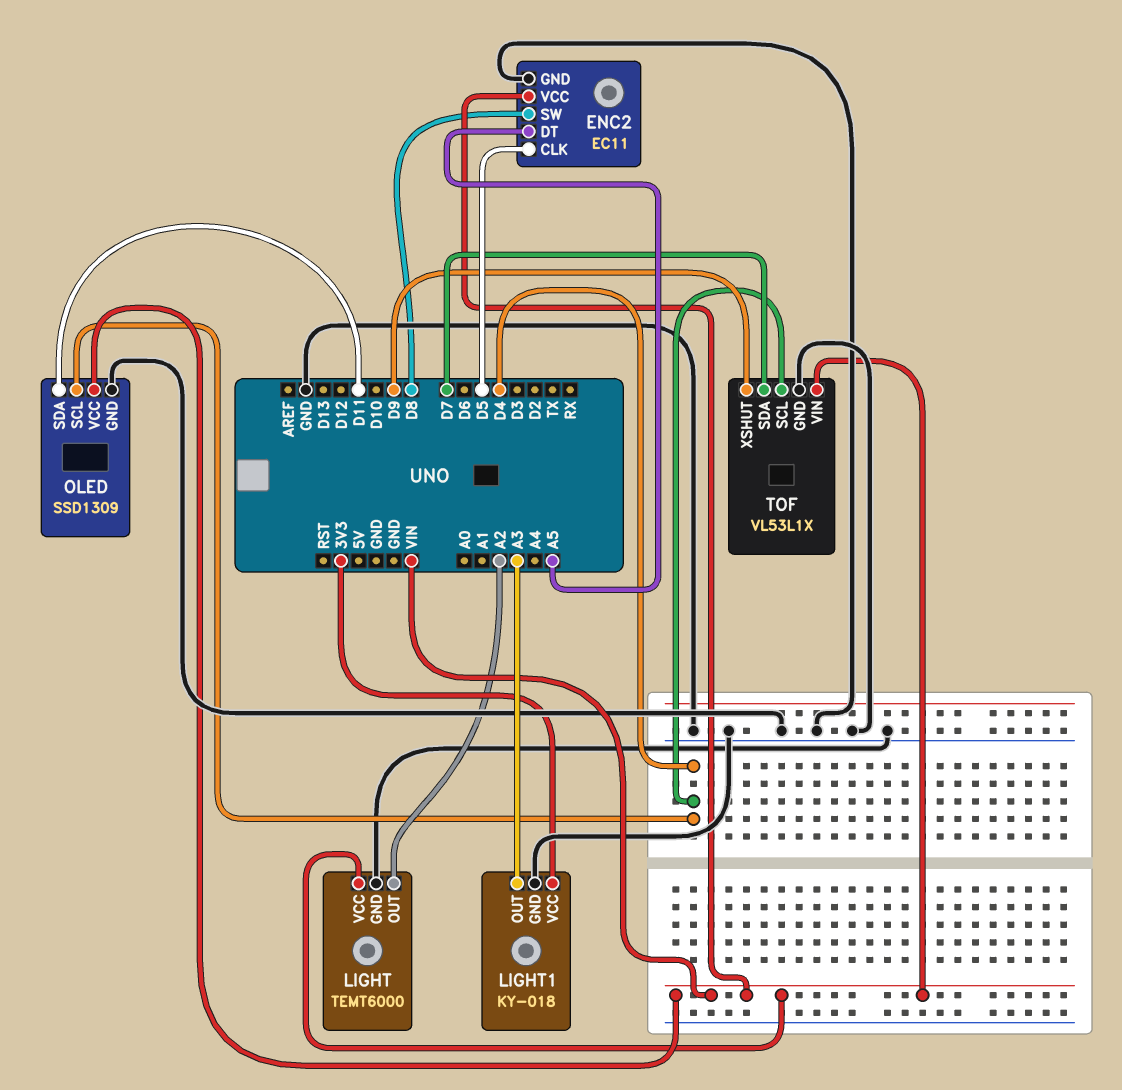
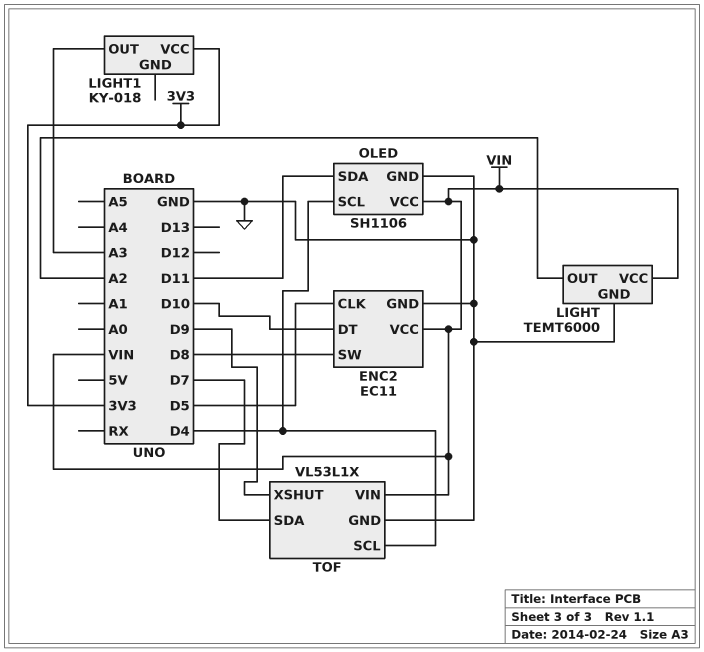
ENC2 pin DT: A5 -> D10
LIGHT1 pin GND: GND -> none
OLED: SSD1309 -> SH1106

